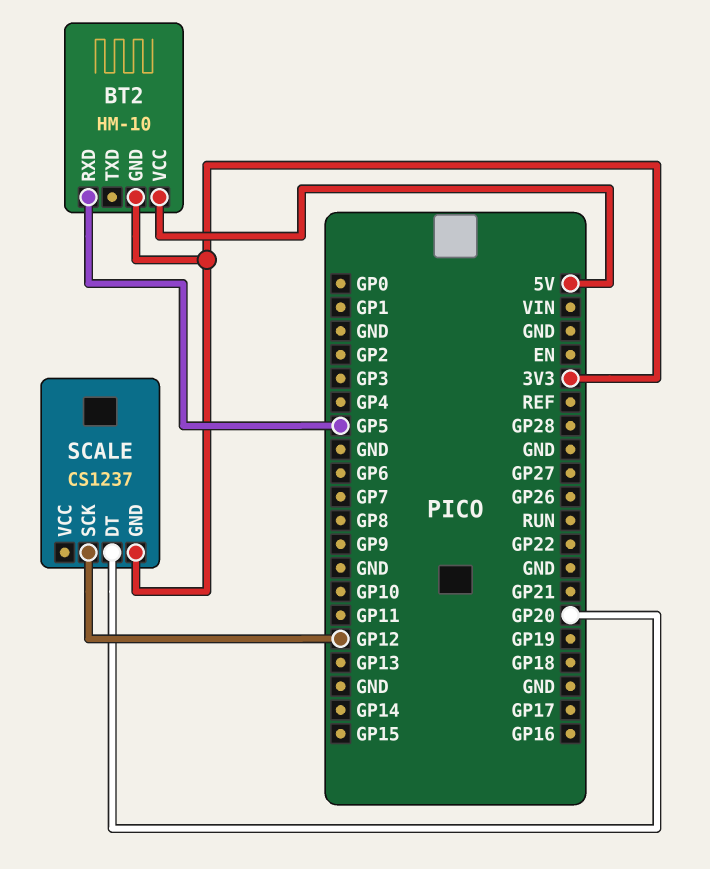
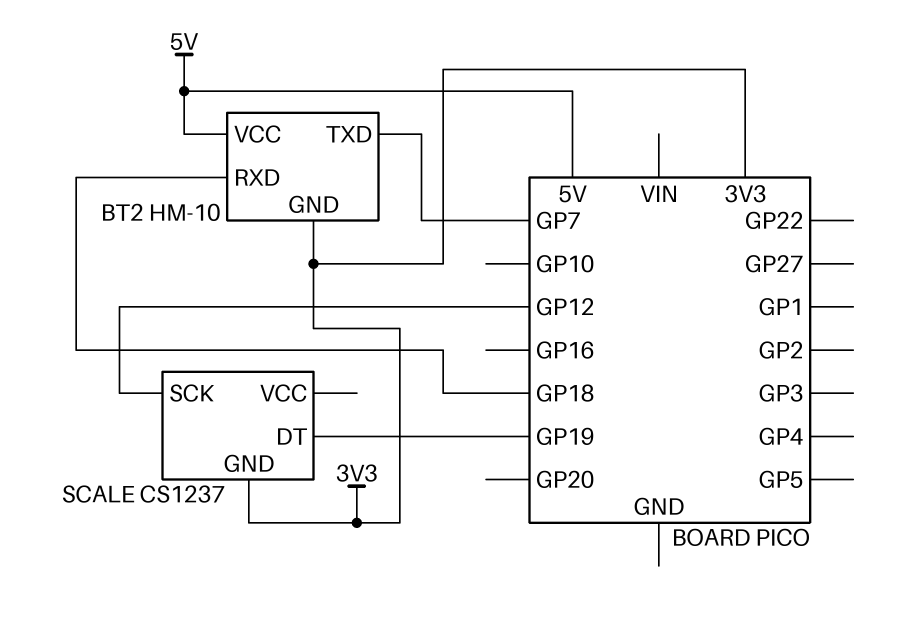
BT2 pin RXD: GP5 -> GP18
BT2 pin TXD: none -> GP7
SCALE pin DT: GP20 -> GP19

